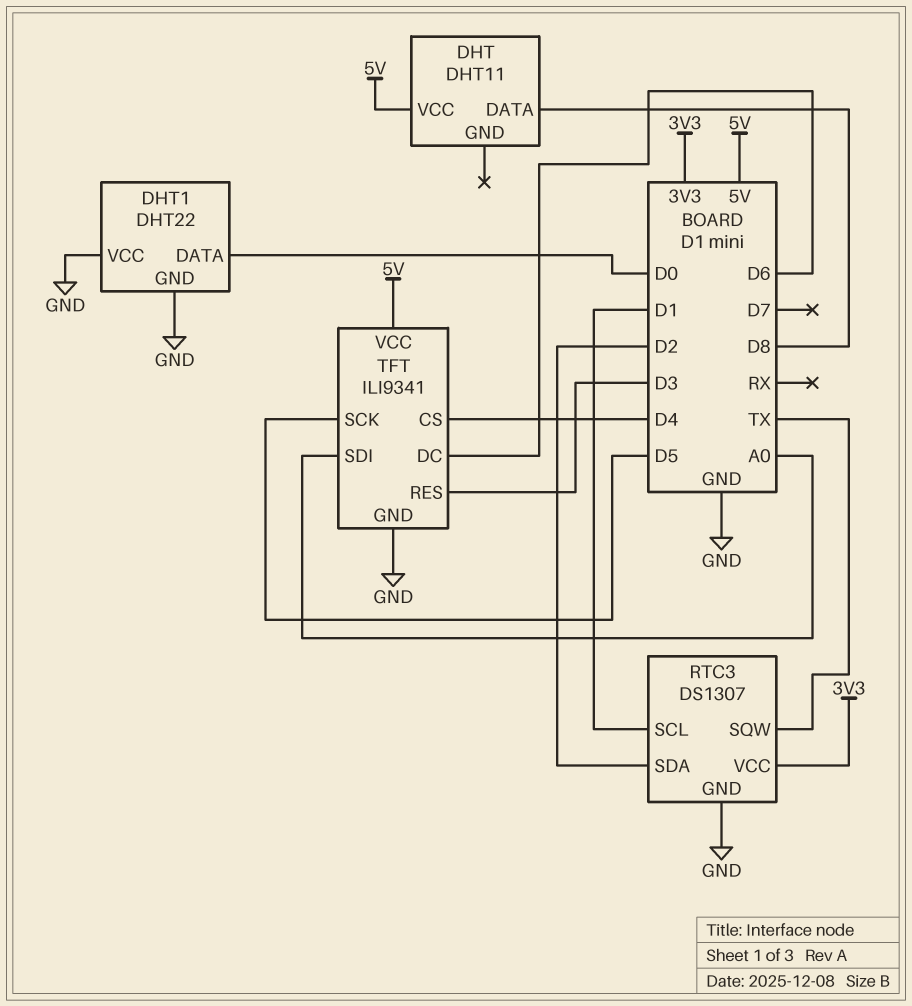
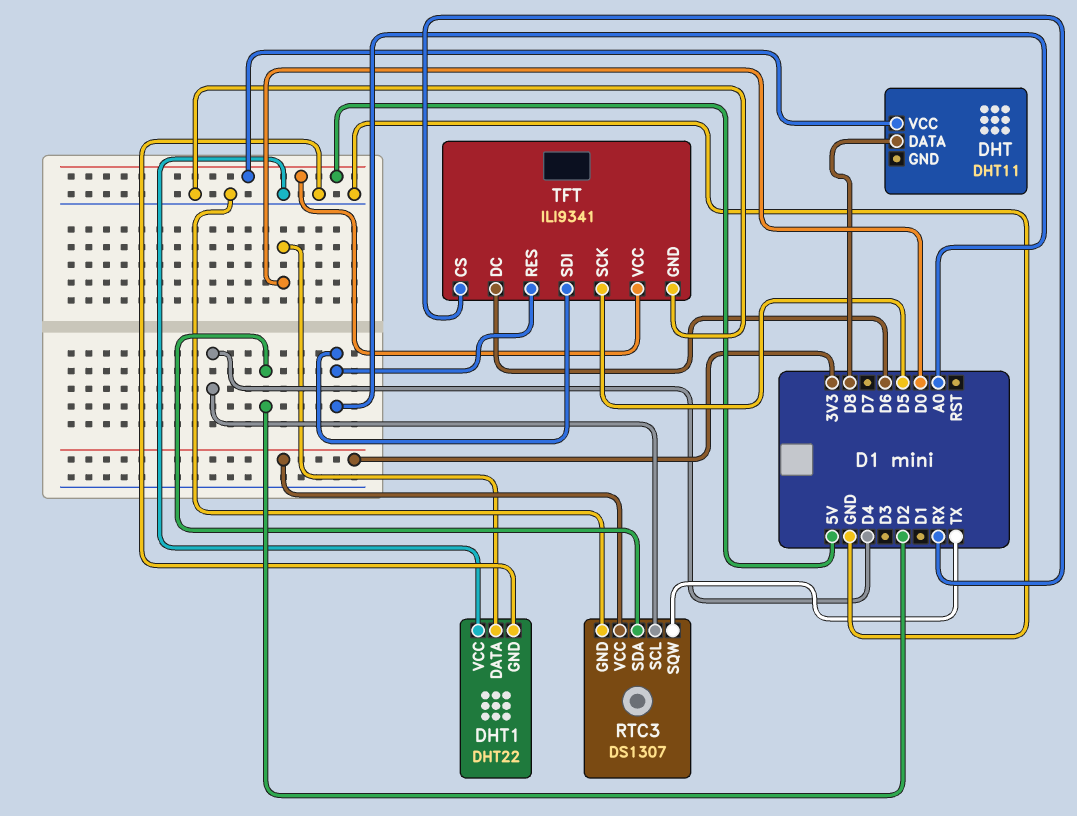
RTC3 pin SCL: D1 -> D4
TFT pin CS: D4 -> RX
TFT pin RES: D3 -> A0

